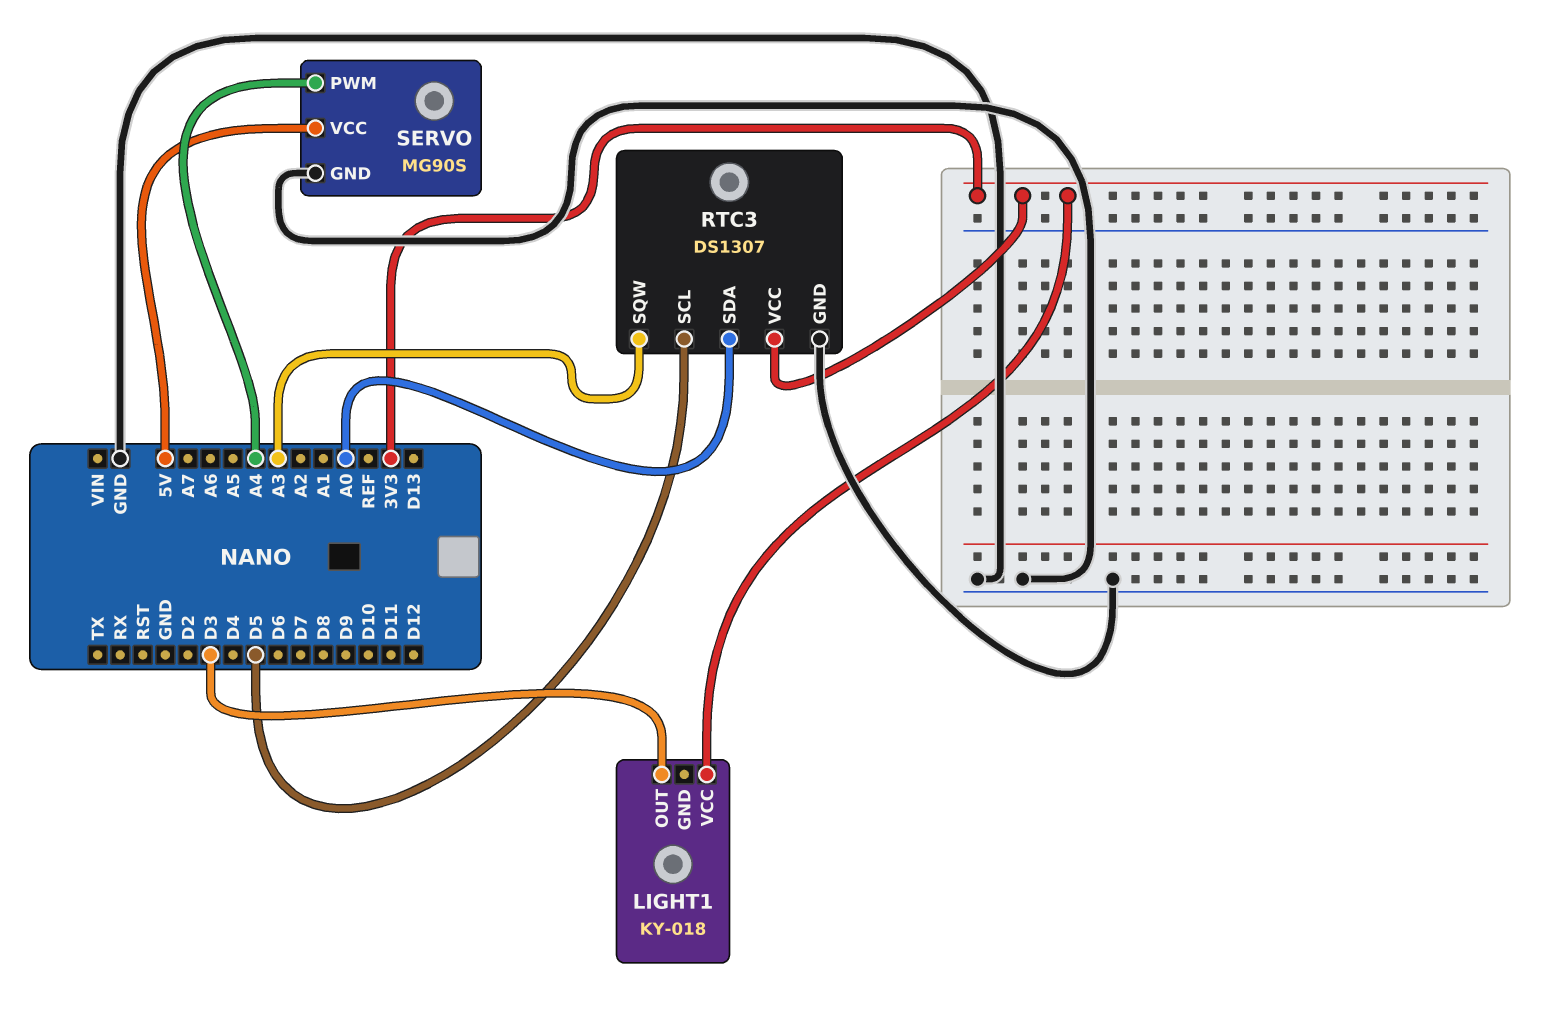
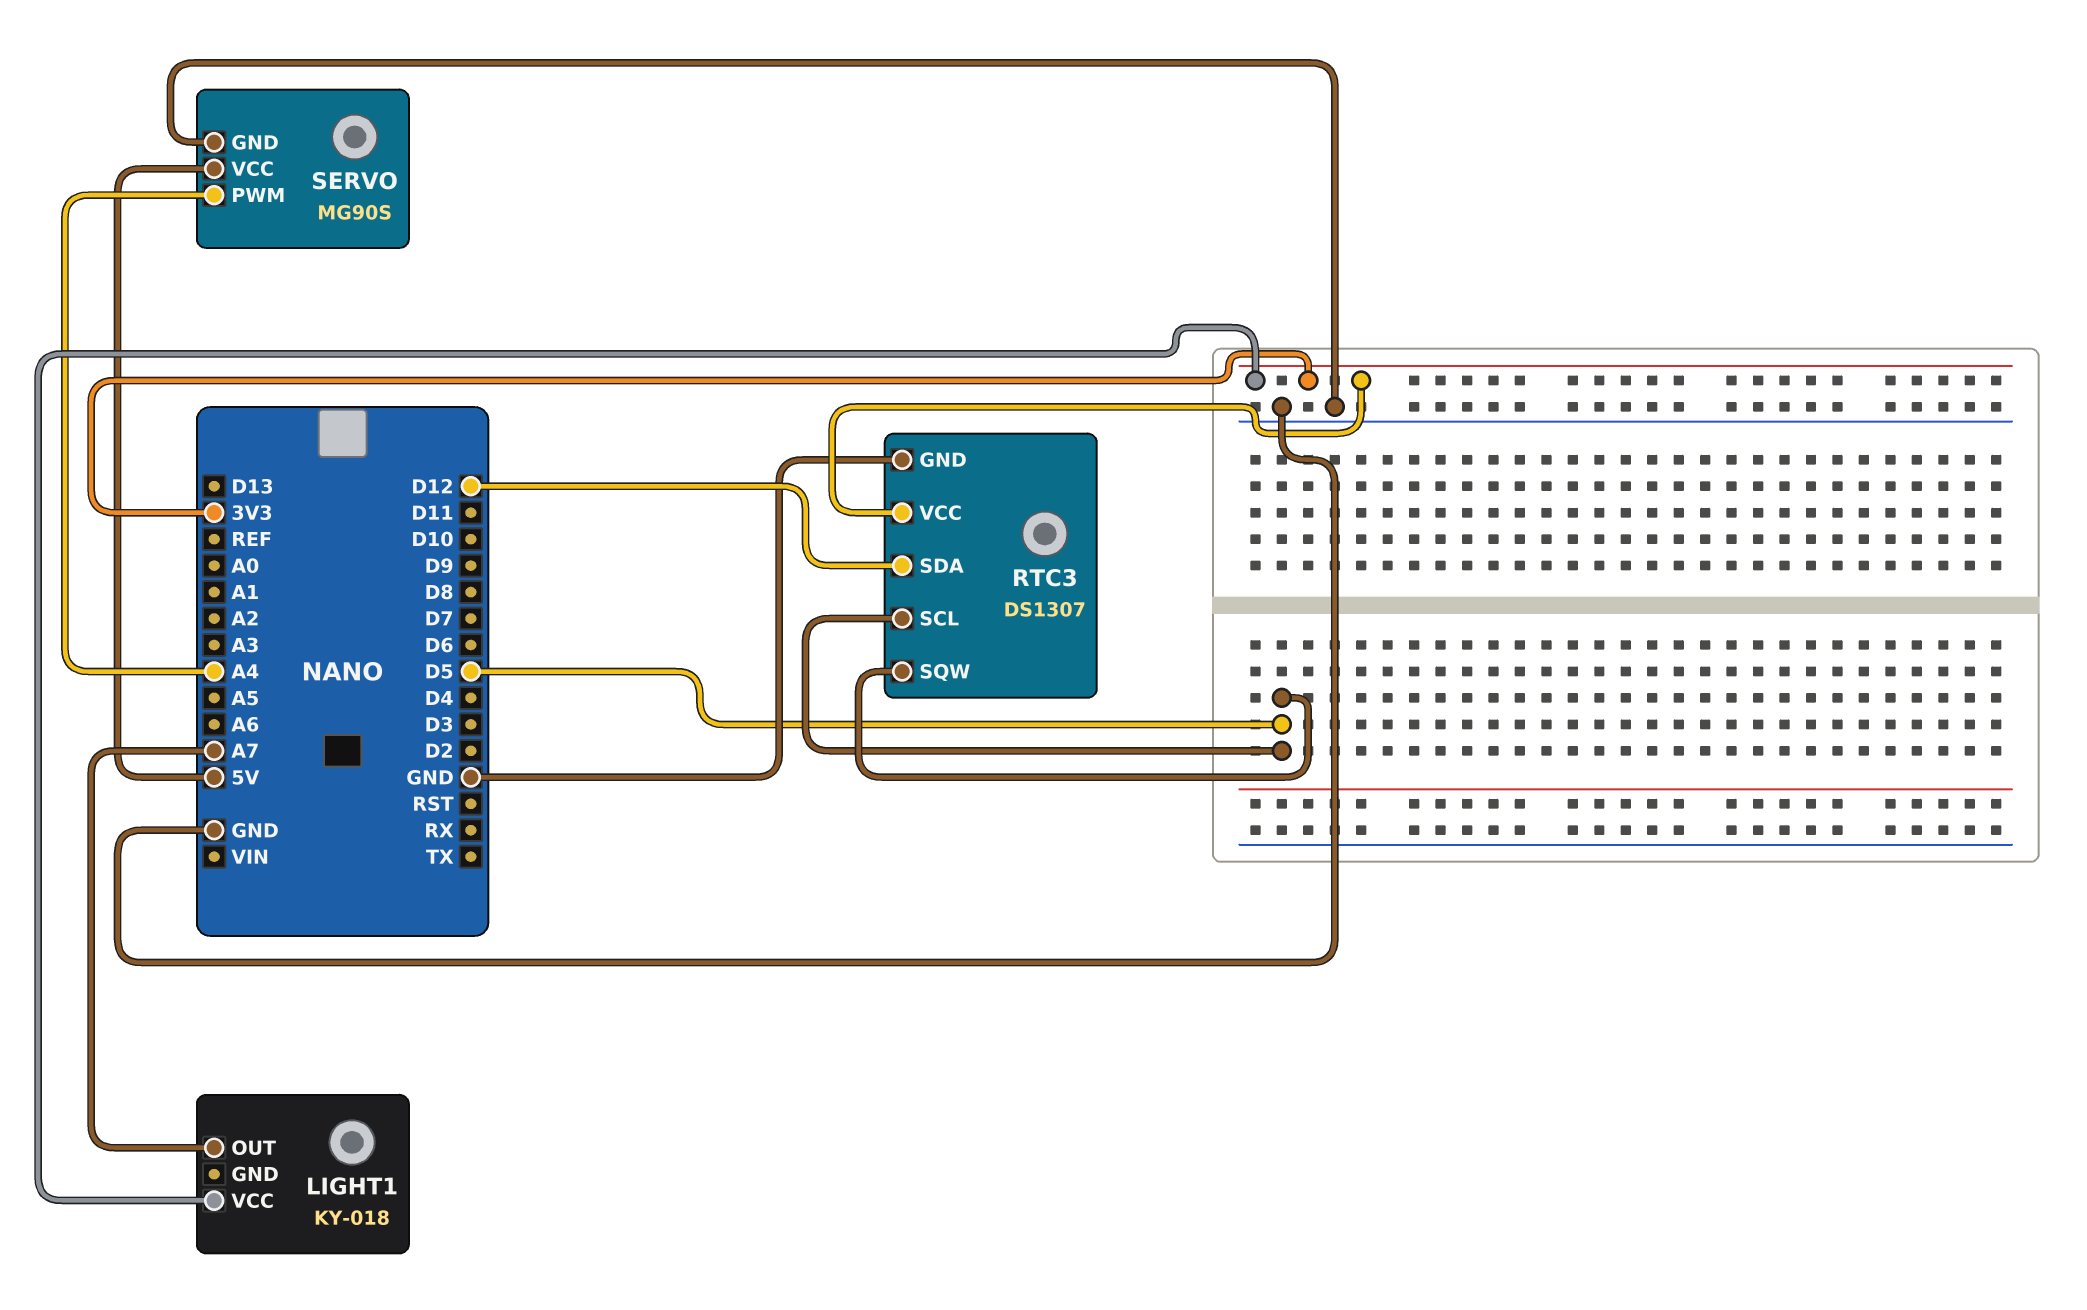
LIGHT1 pin OUT: D3 -> A7
RTC3 pin SDA: A0 -> D12
RTC3 pin SQW: A3 -> D5

